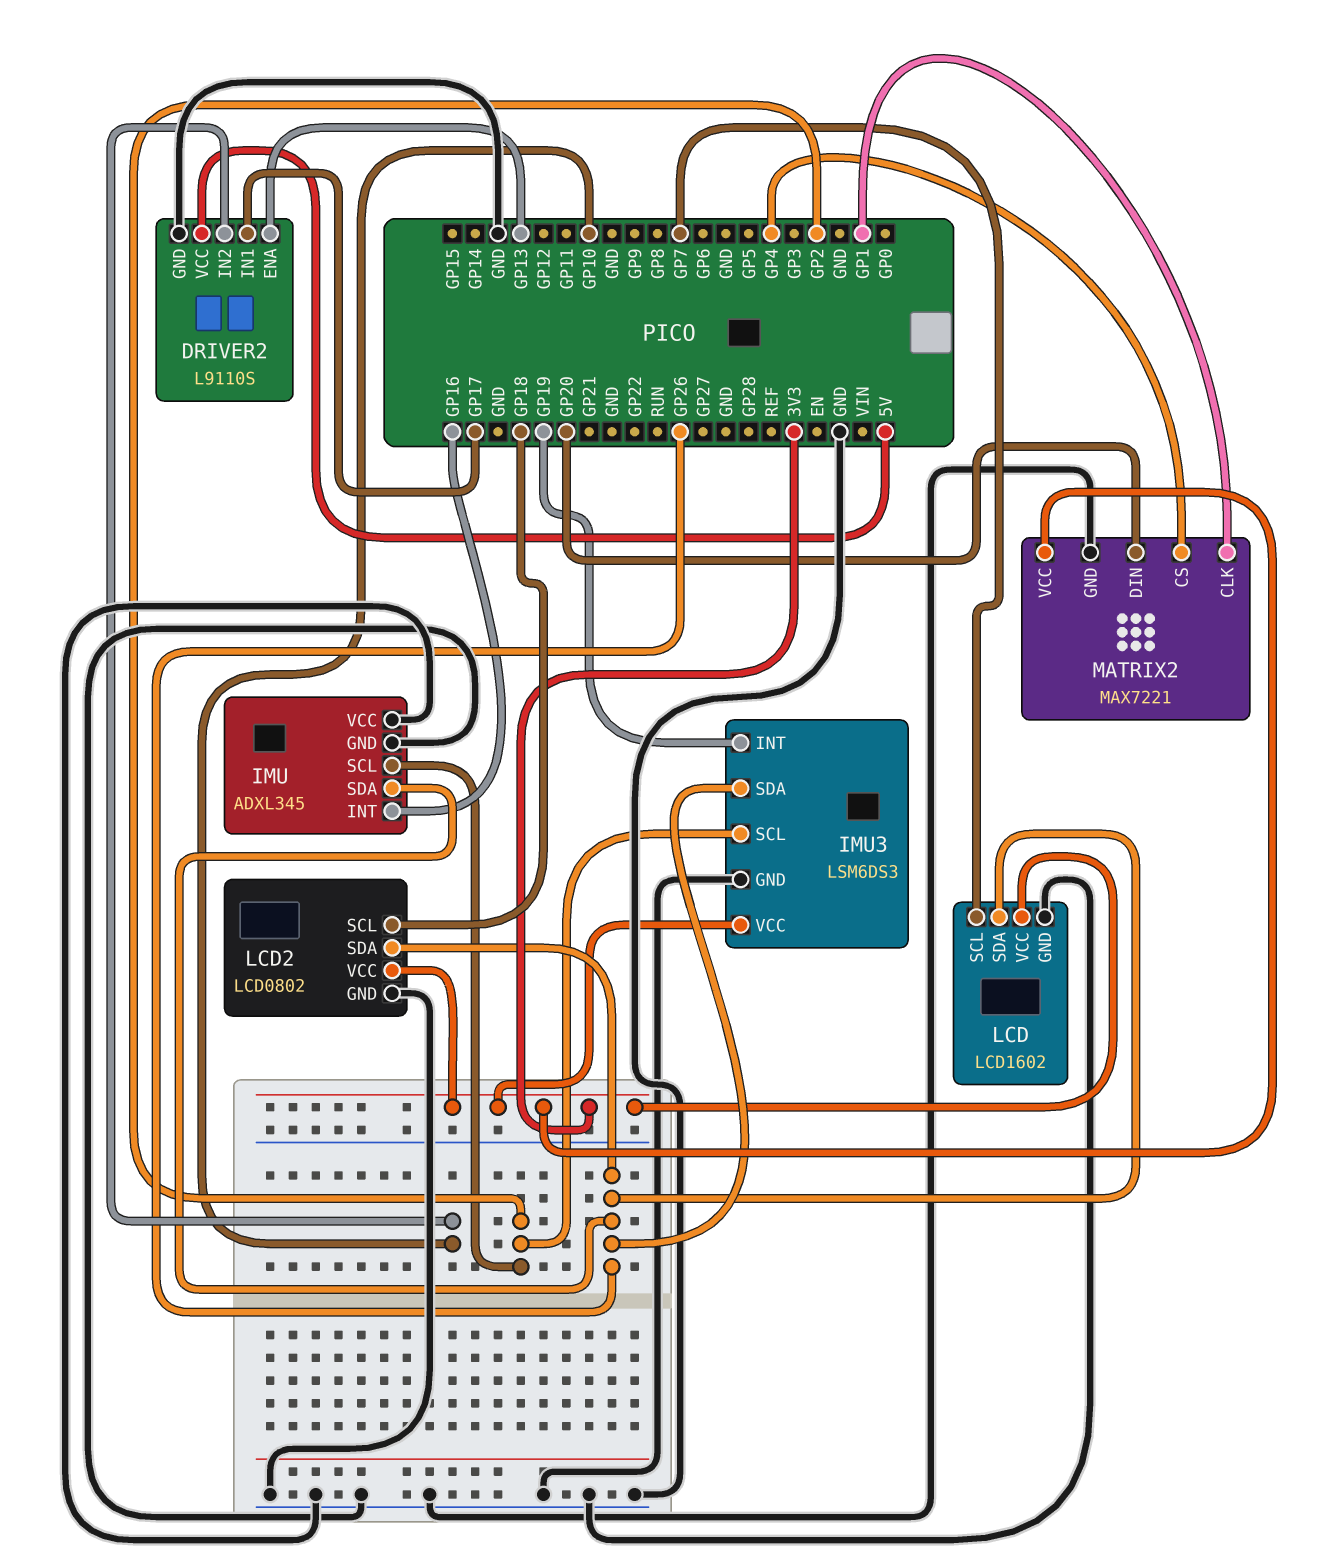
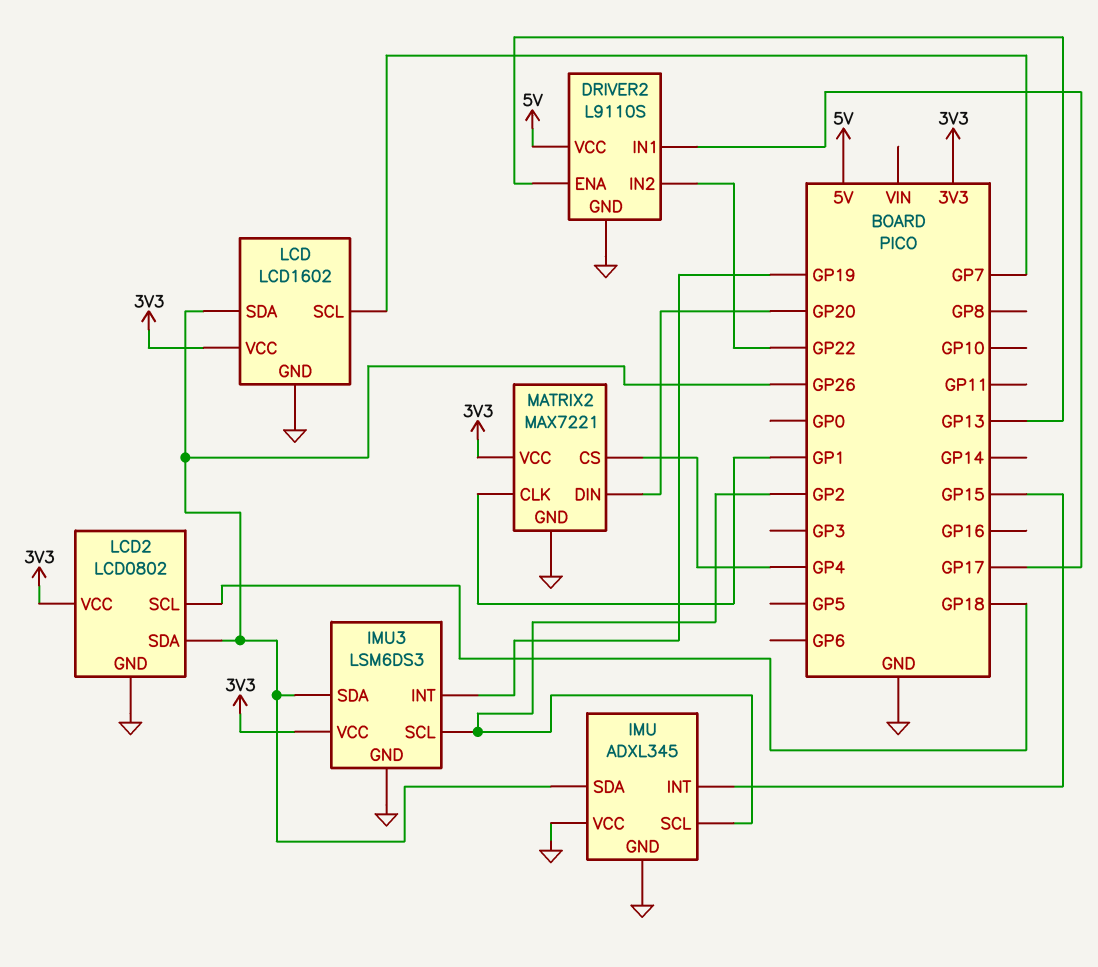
DRIVER2 pin IN2: GP10 -> GP22
IMU pin INT: GP16 -> GP15

